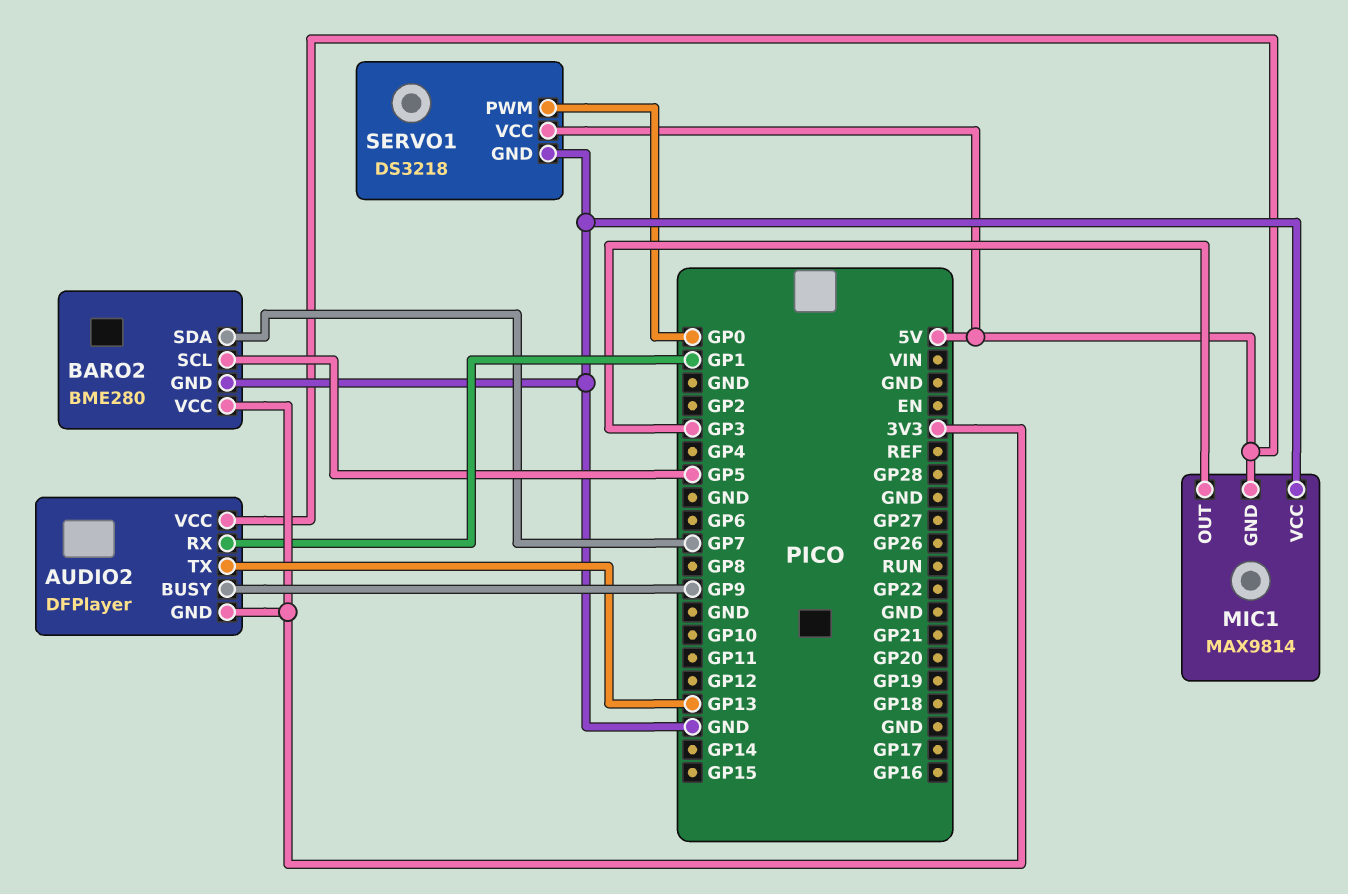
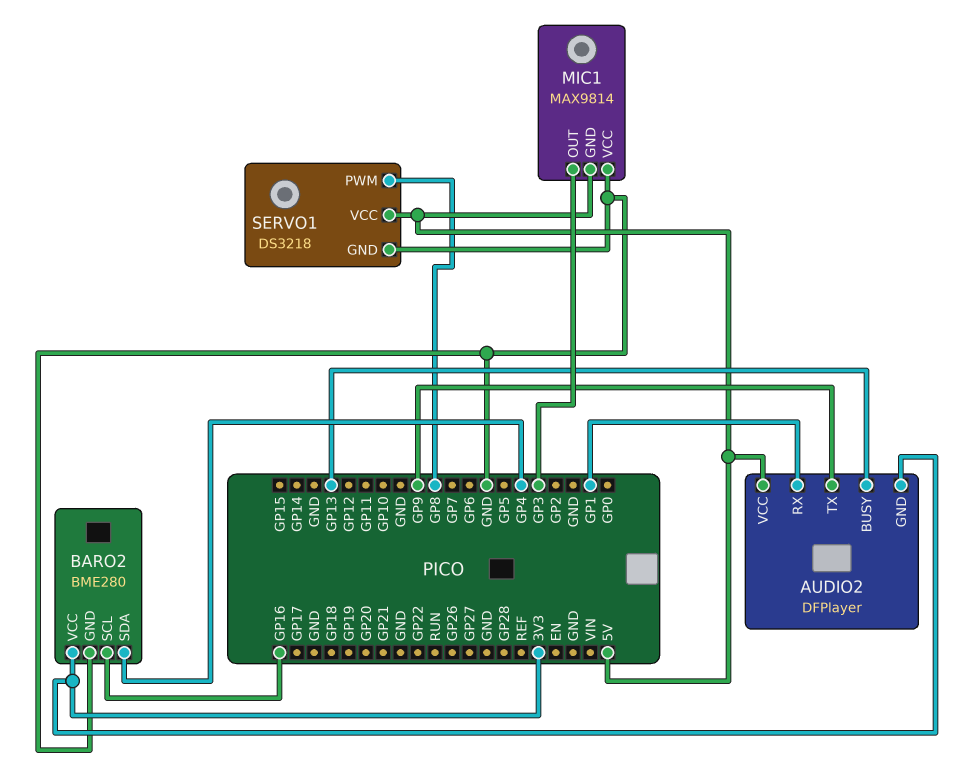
AUDIO2 pin BUSY: GP9 -> GP13
AUDIO2 pin TX: GP13 -> GP9
BARO2 pin SCL: GP5 -> GP16
BARO2 pin SDA: GP7 -> GP4
SERVO1 pin PWM: GP0 -> GP8

